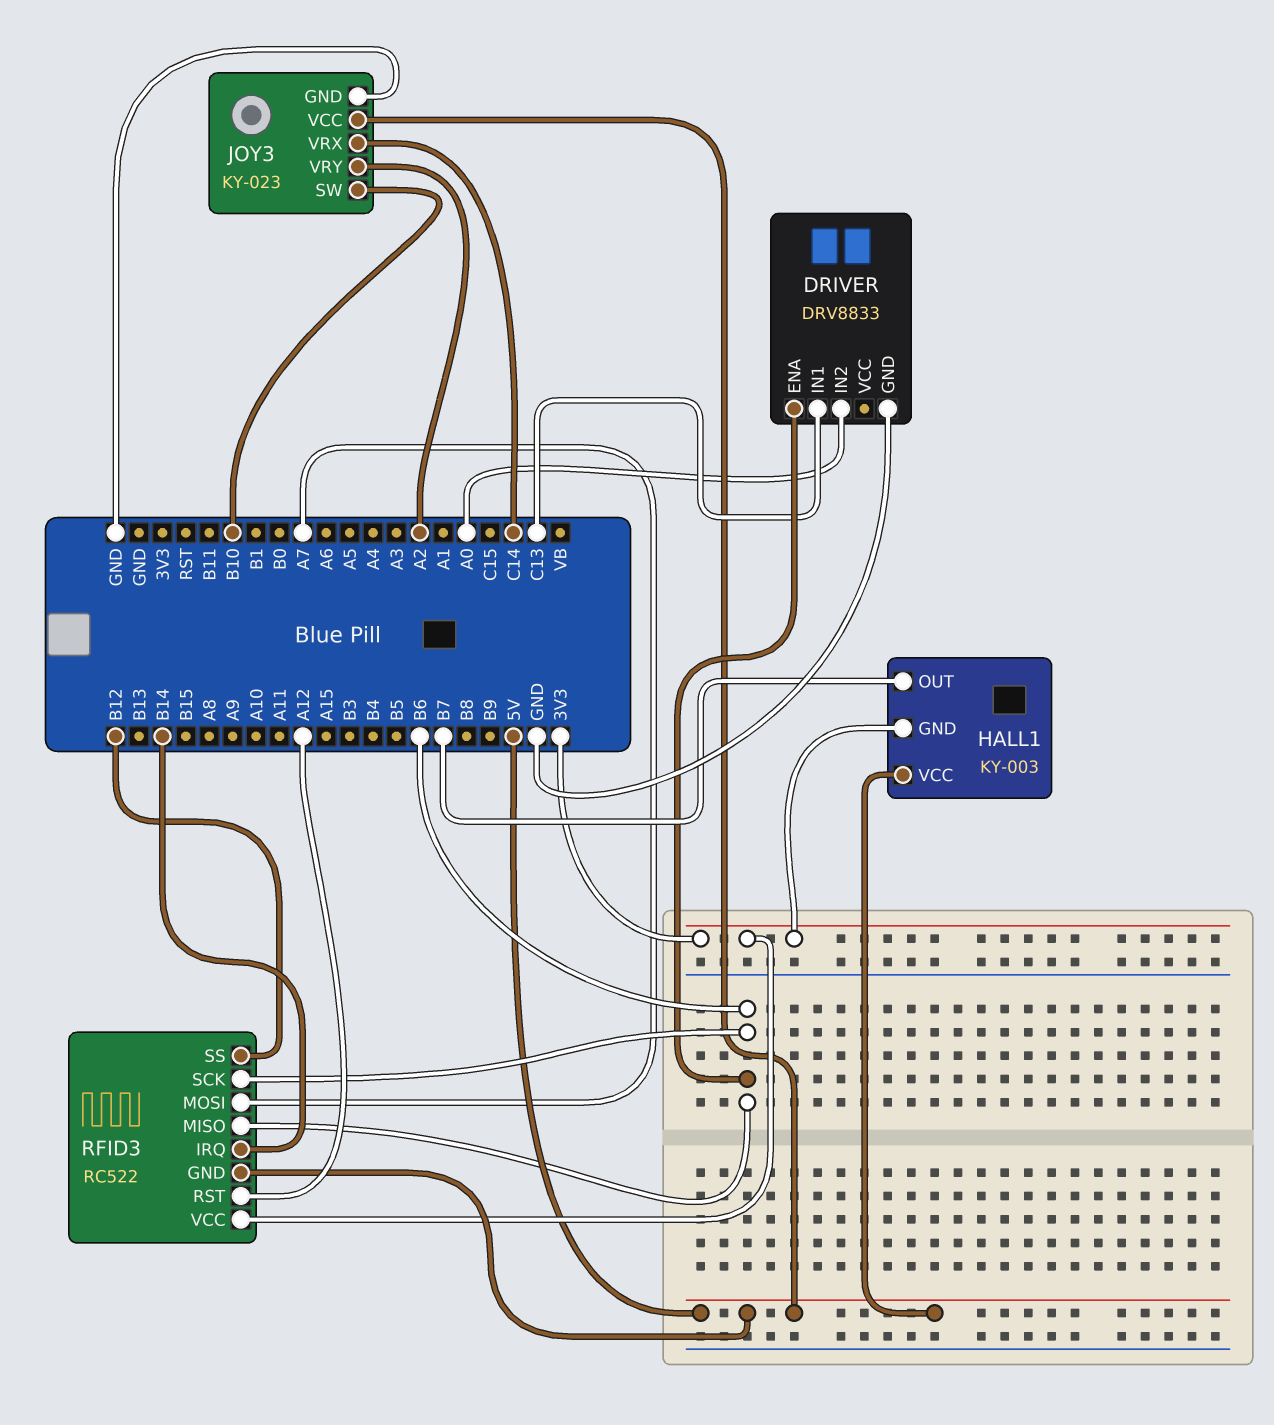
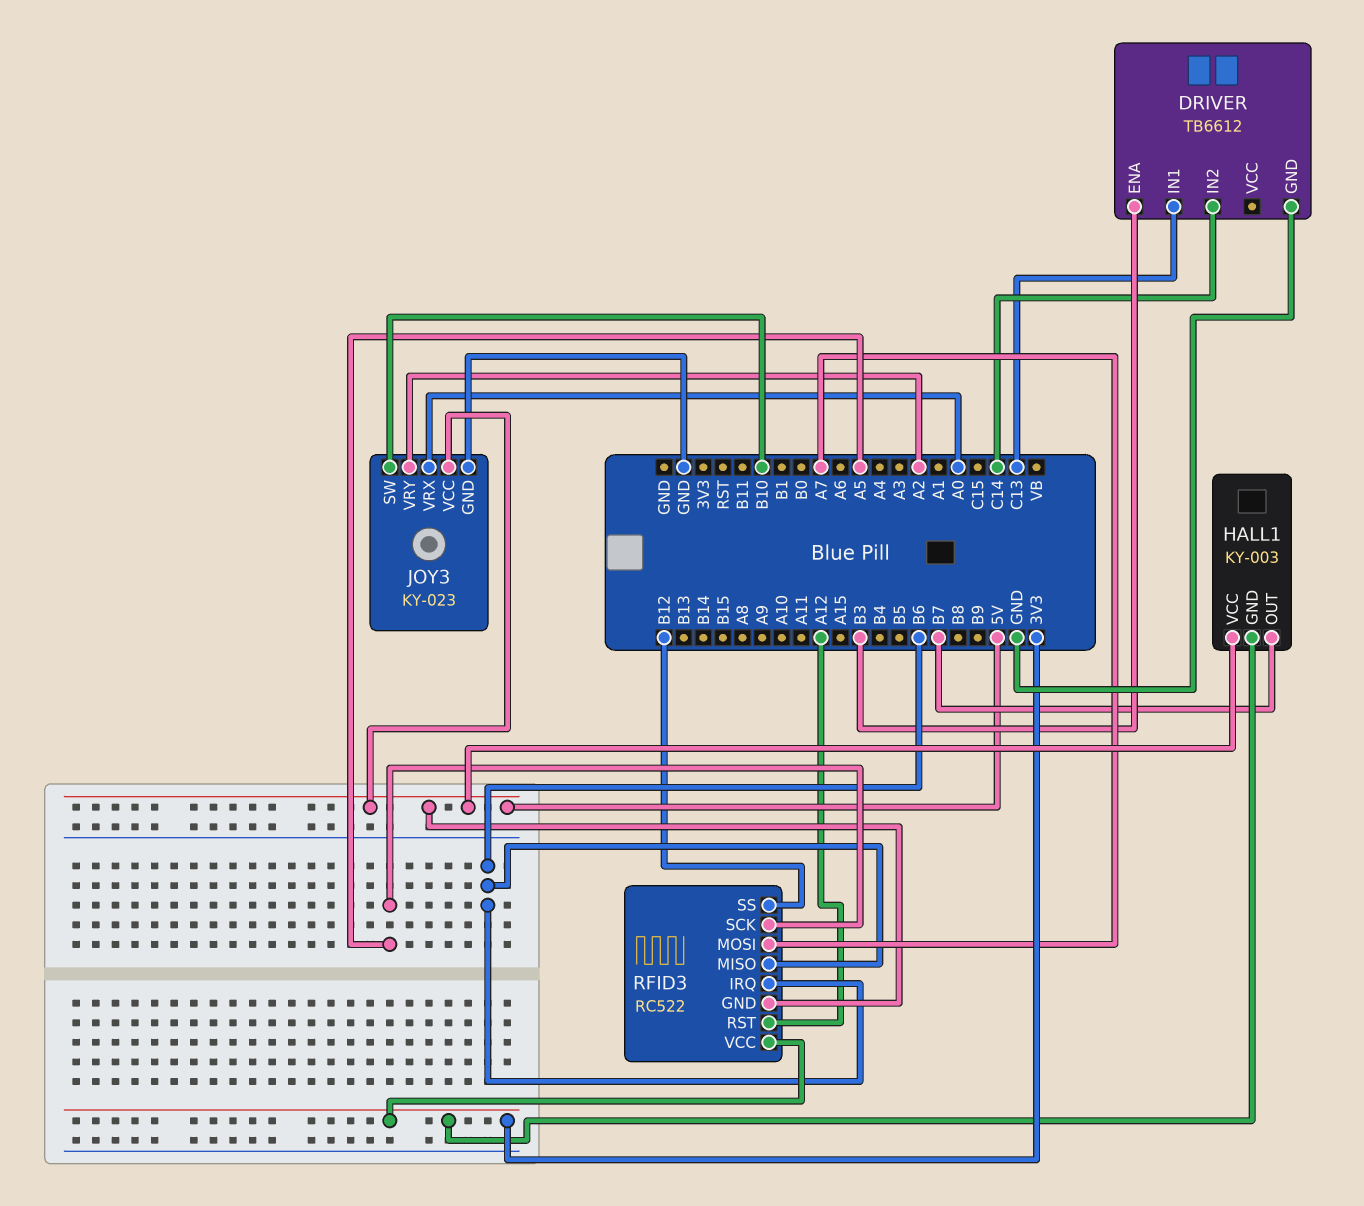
DRIVER: DRV8833 -> TB6612
DRIVER pin ENA: B6 -> B3
DRIVER pin IN2: A0 -> C14
JOY3 pin VRX: C14 -> A0
RFID3 pin IRQ: B14 -> B6
RFID3 pin SCK: B6 -> A5

